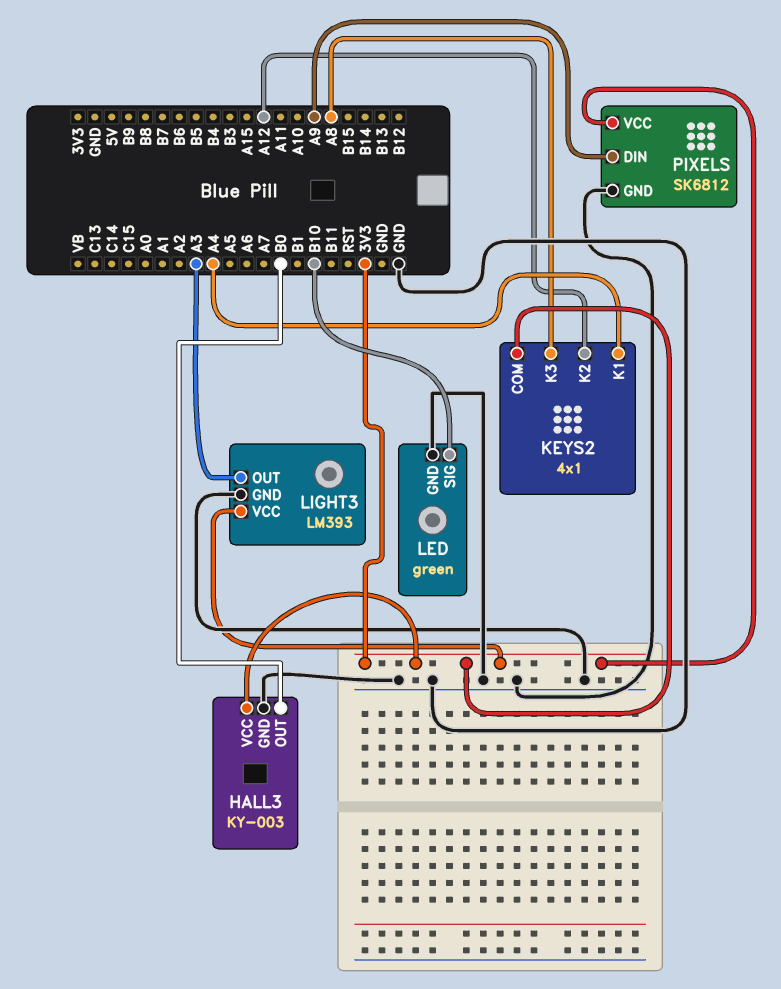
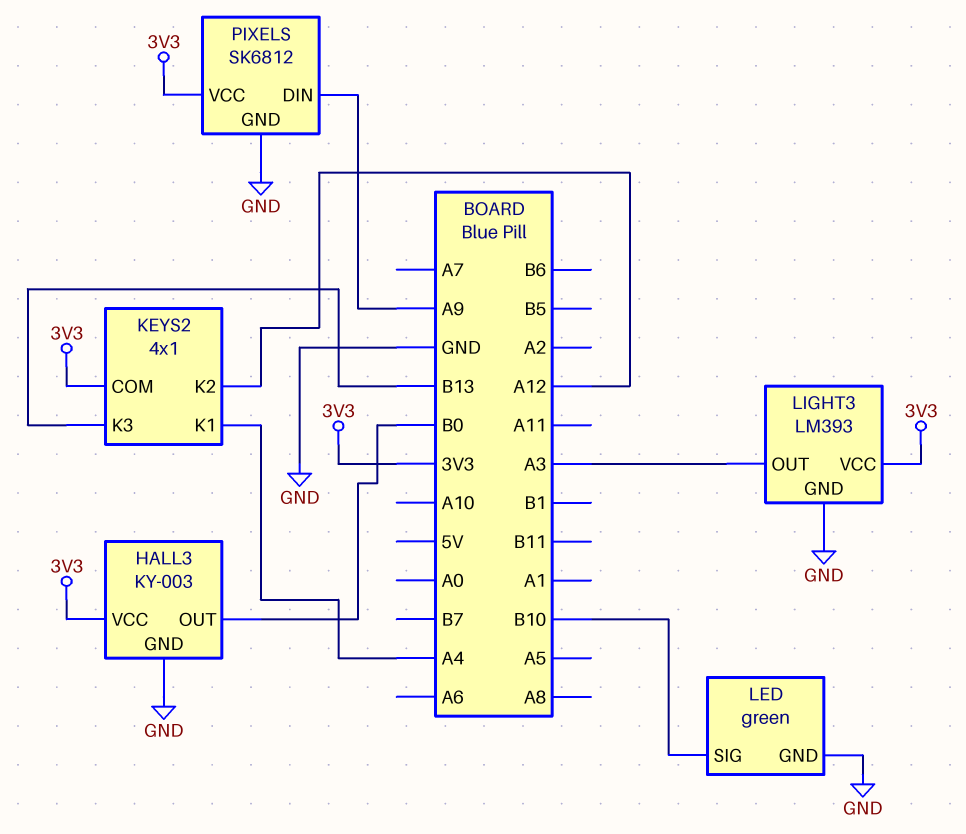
KEYS2 pin K3: A8 -> B13

